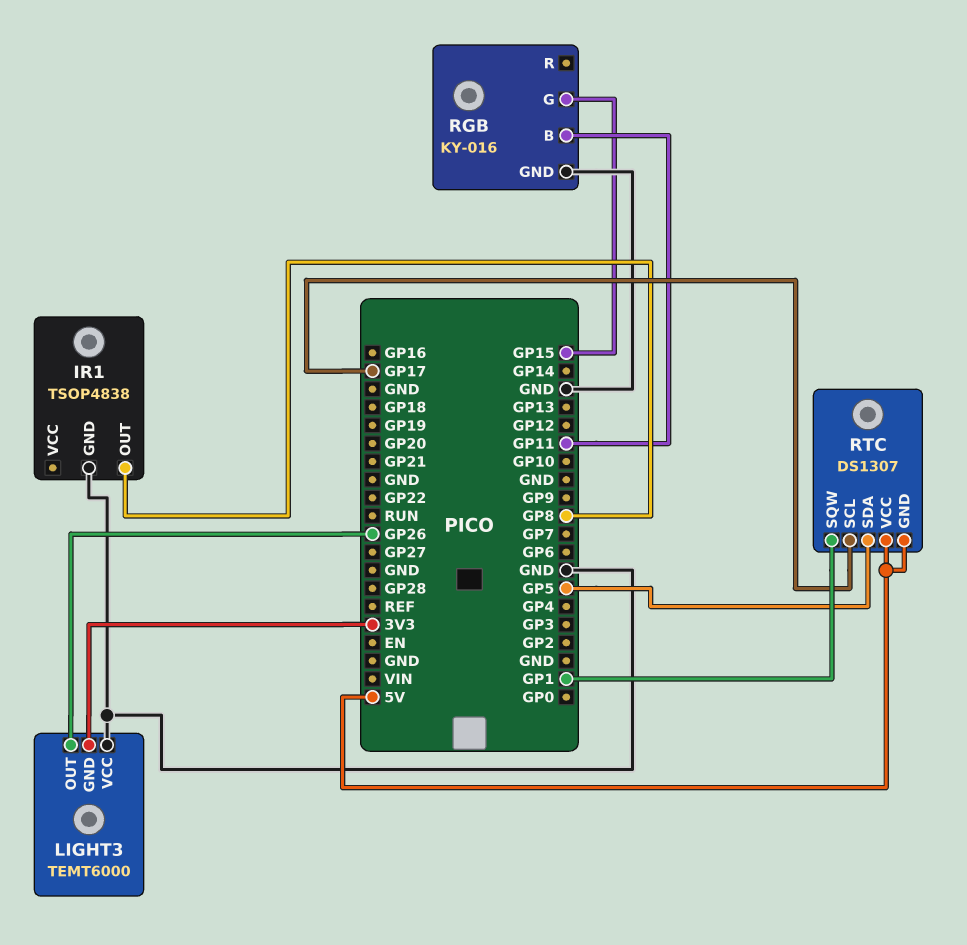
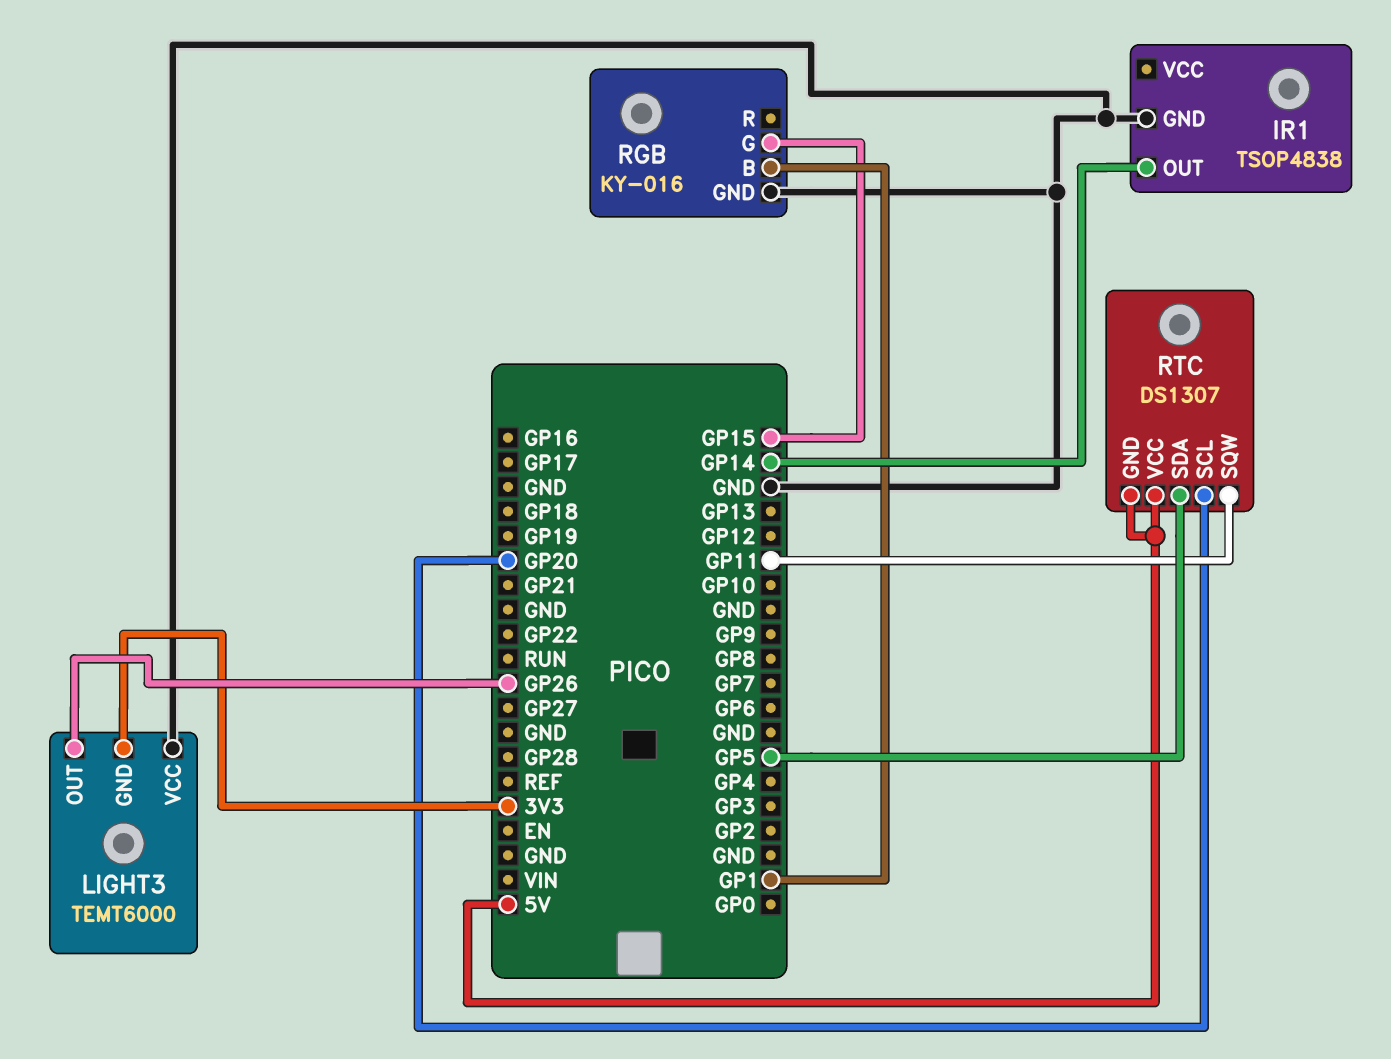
IR1 pin OUT: GP8 -> GP14
RGB pin B: GP11 -> GP1
RTC pin SCL: GP17 -> GP20
RTC pin SQW: GP1 -> GP11

